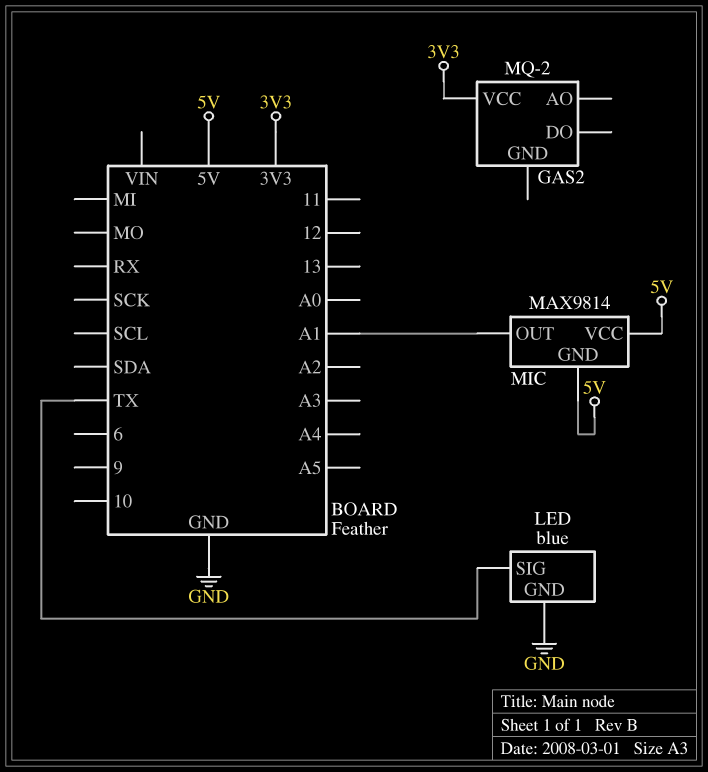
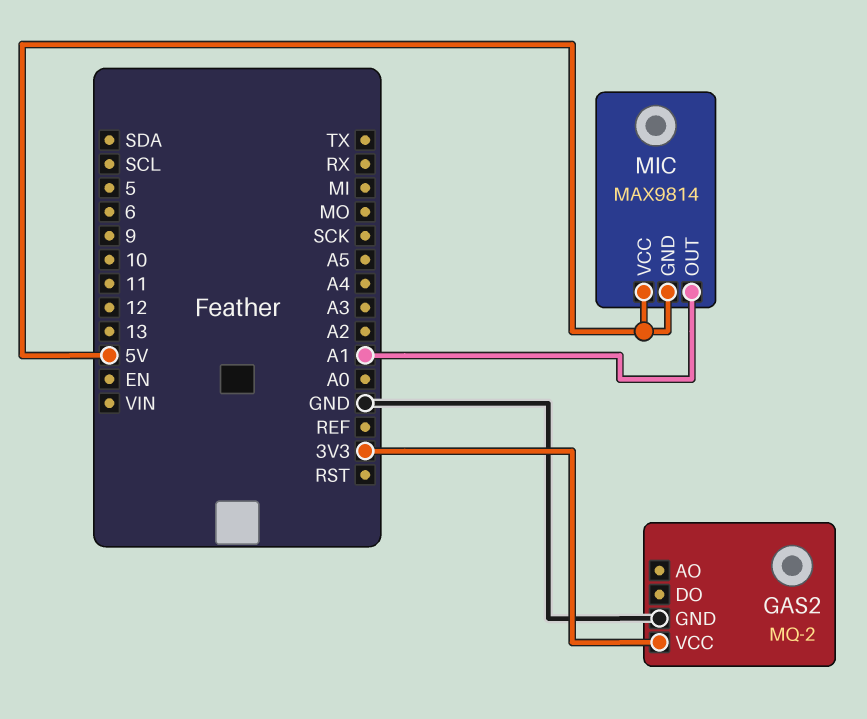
GAS2 pin GND: none -> GND
LED: blue -> none
LED pin GND: GND -> none
LED pin SIG: TX -> none

